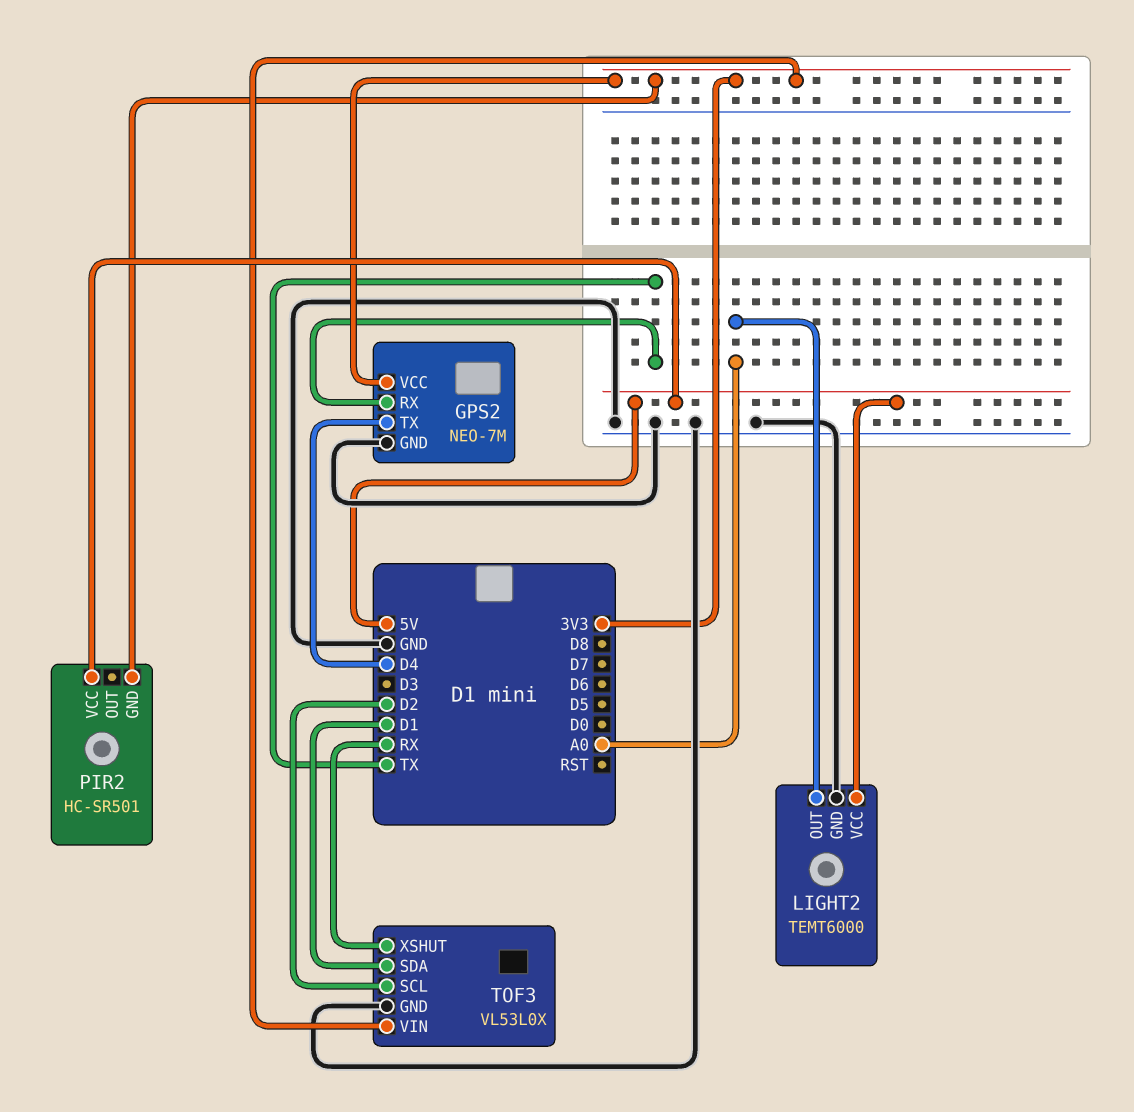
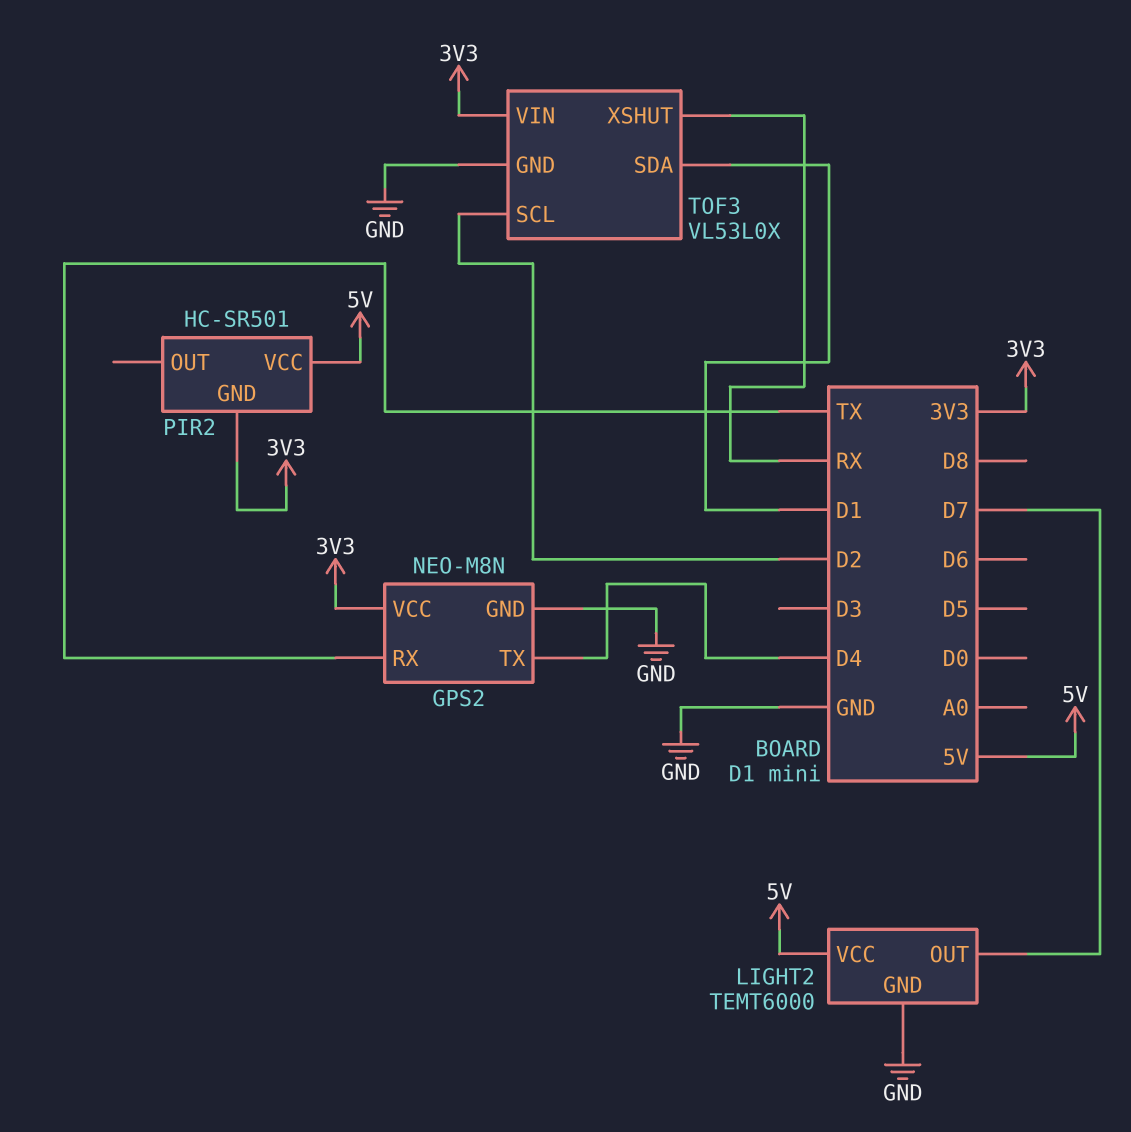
GPS2: NEO-7M -> NEO-M8N
LIGHT2 pin OUT: A0 -> D7

